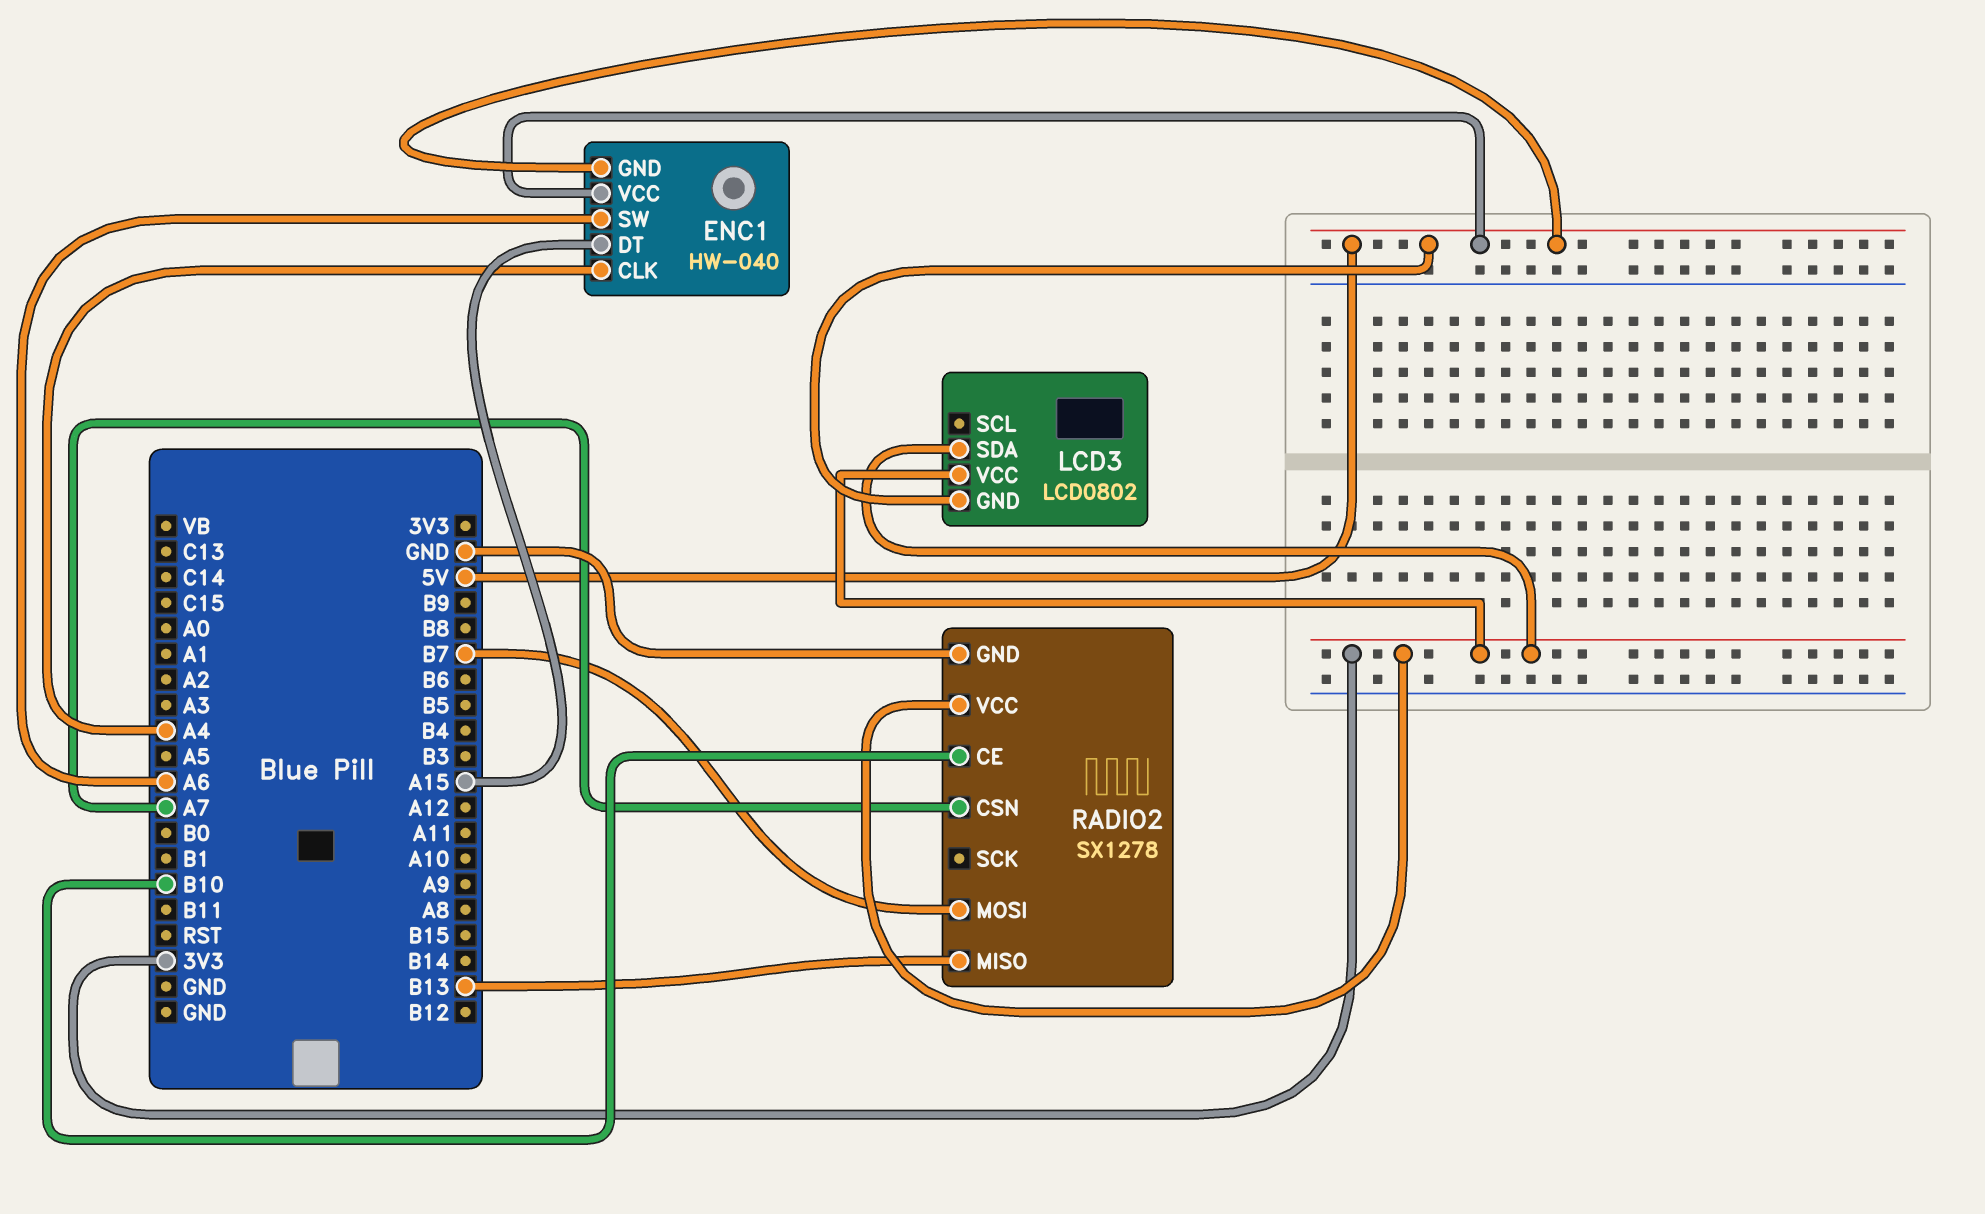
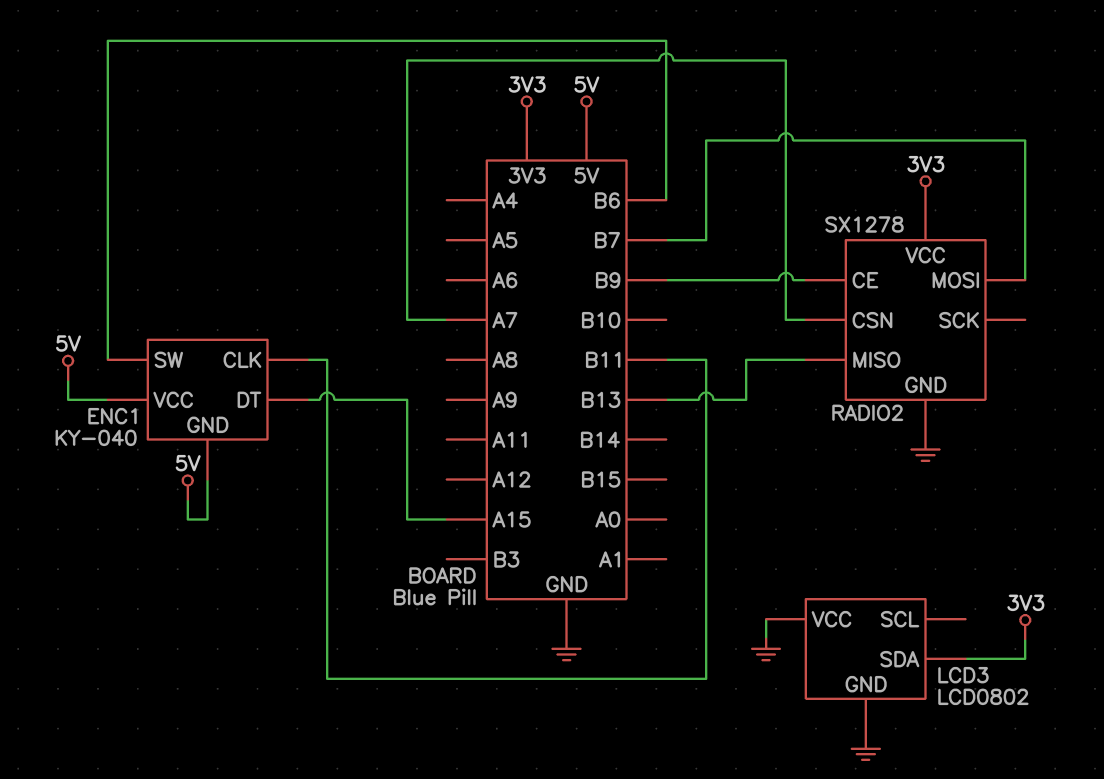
ENC1: HW-040 -> KY-040
ENC1 pin CLK: A4 -> B11
ENC1 pin SW: A6 -> B6
LCD3 pin GND: 5V -> GND
LCD3 pin VCC: 3V3 -> GND
RADIO2 pin CE: B10 -> B9

